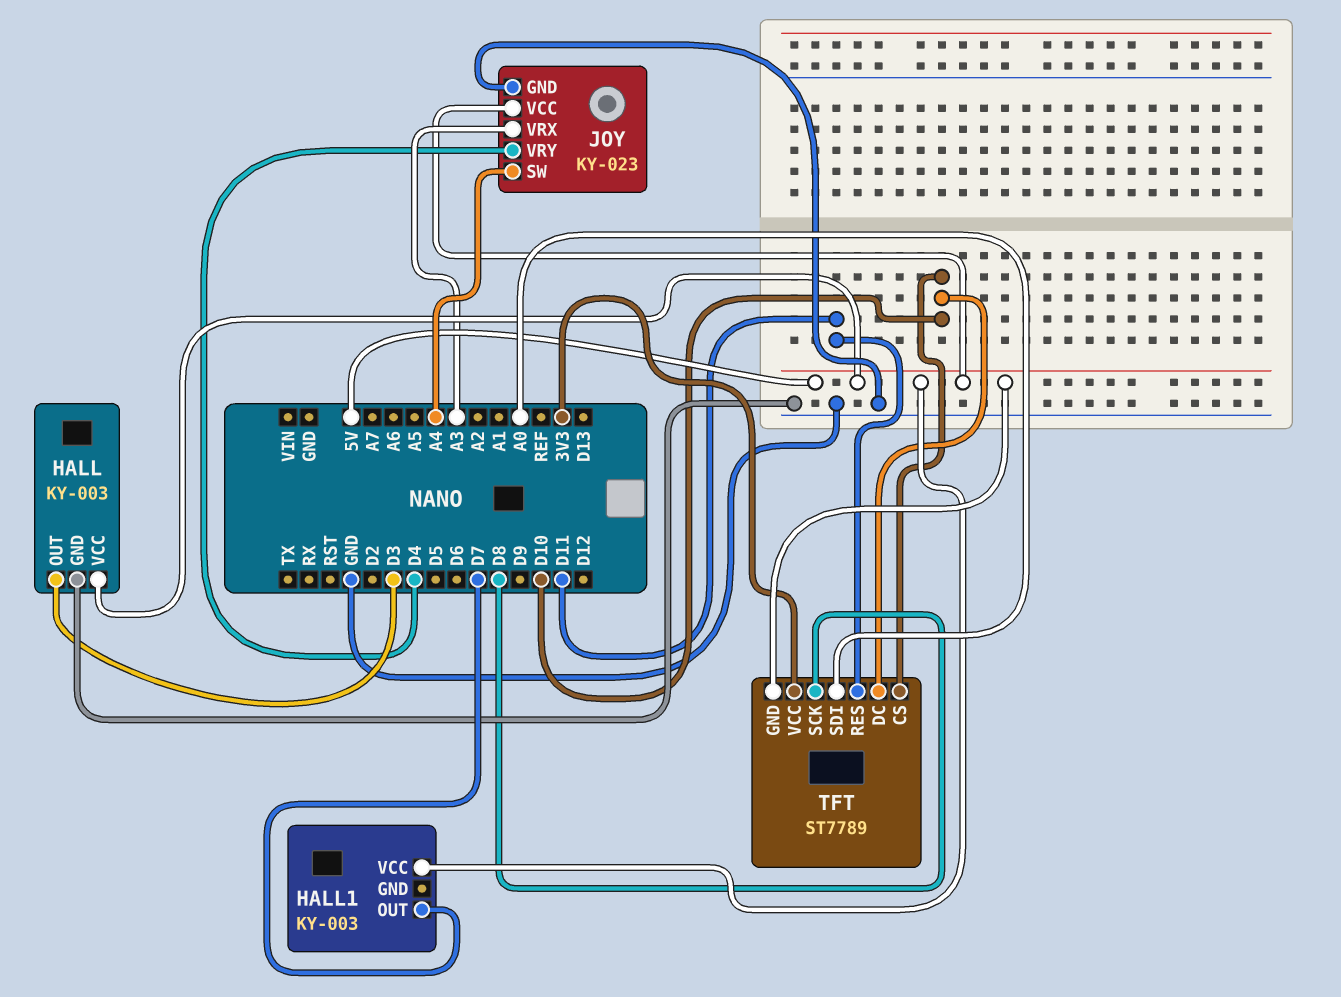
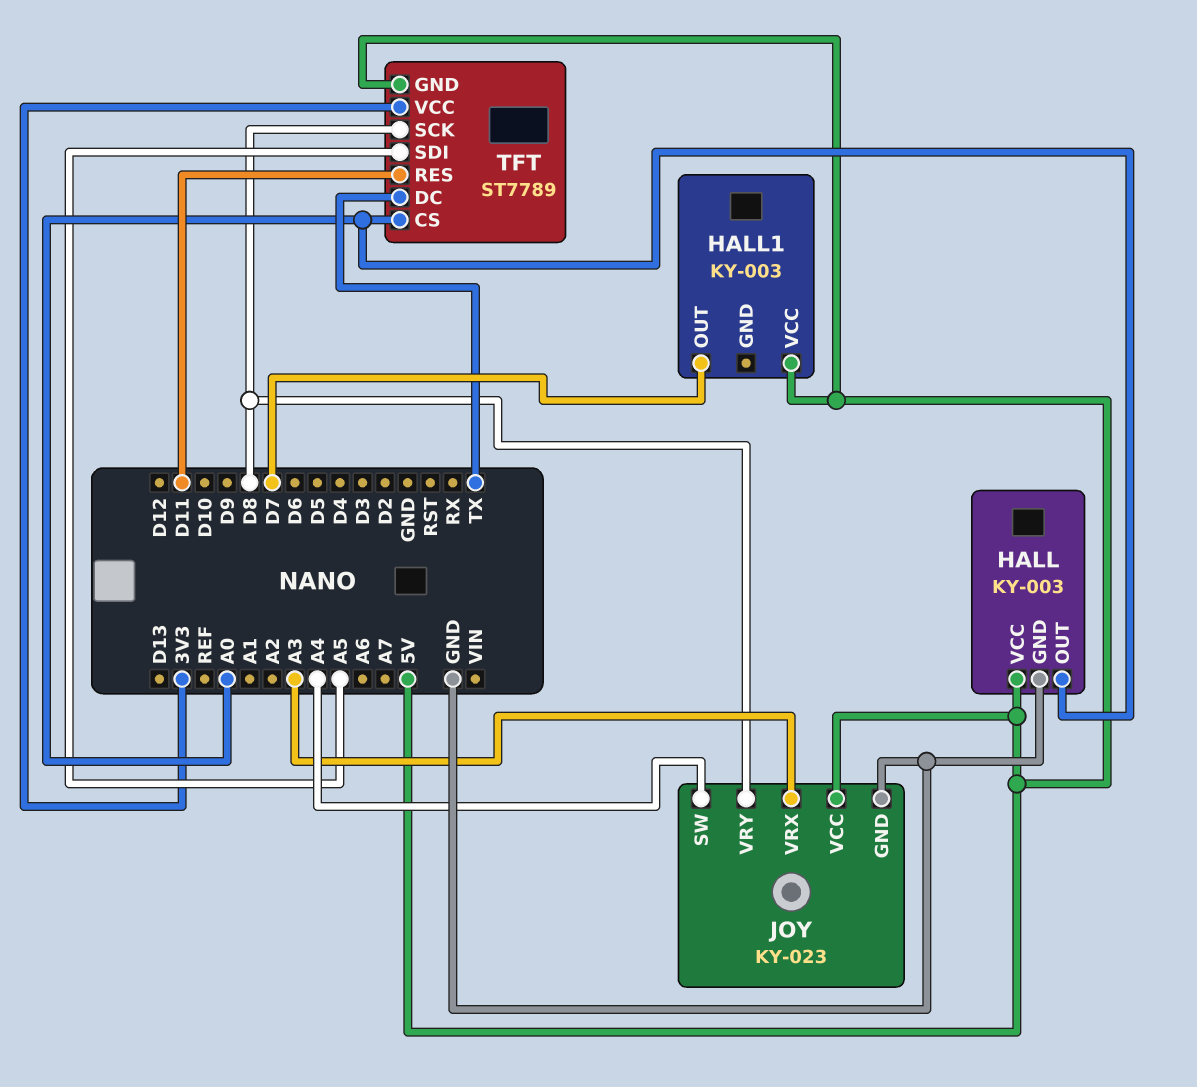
HALL pin OUT: D3 -> A0
JOY pin VRY: D4 -> D8
TFT pin CS: D10 -> A0
TFT pin DC: D10 -> TX
TFT pin SDI: A0 -> A5

